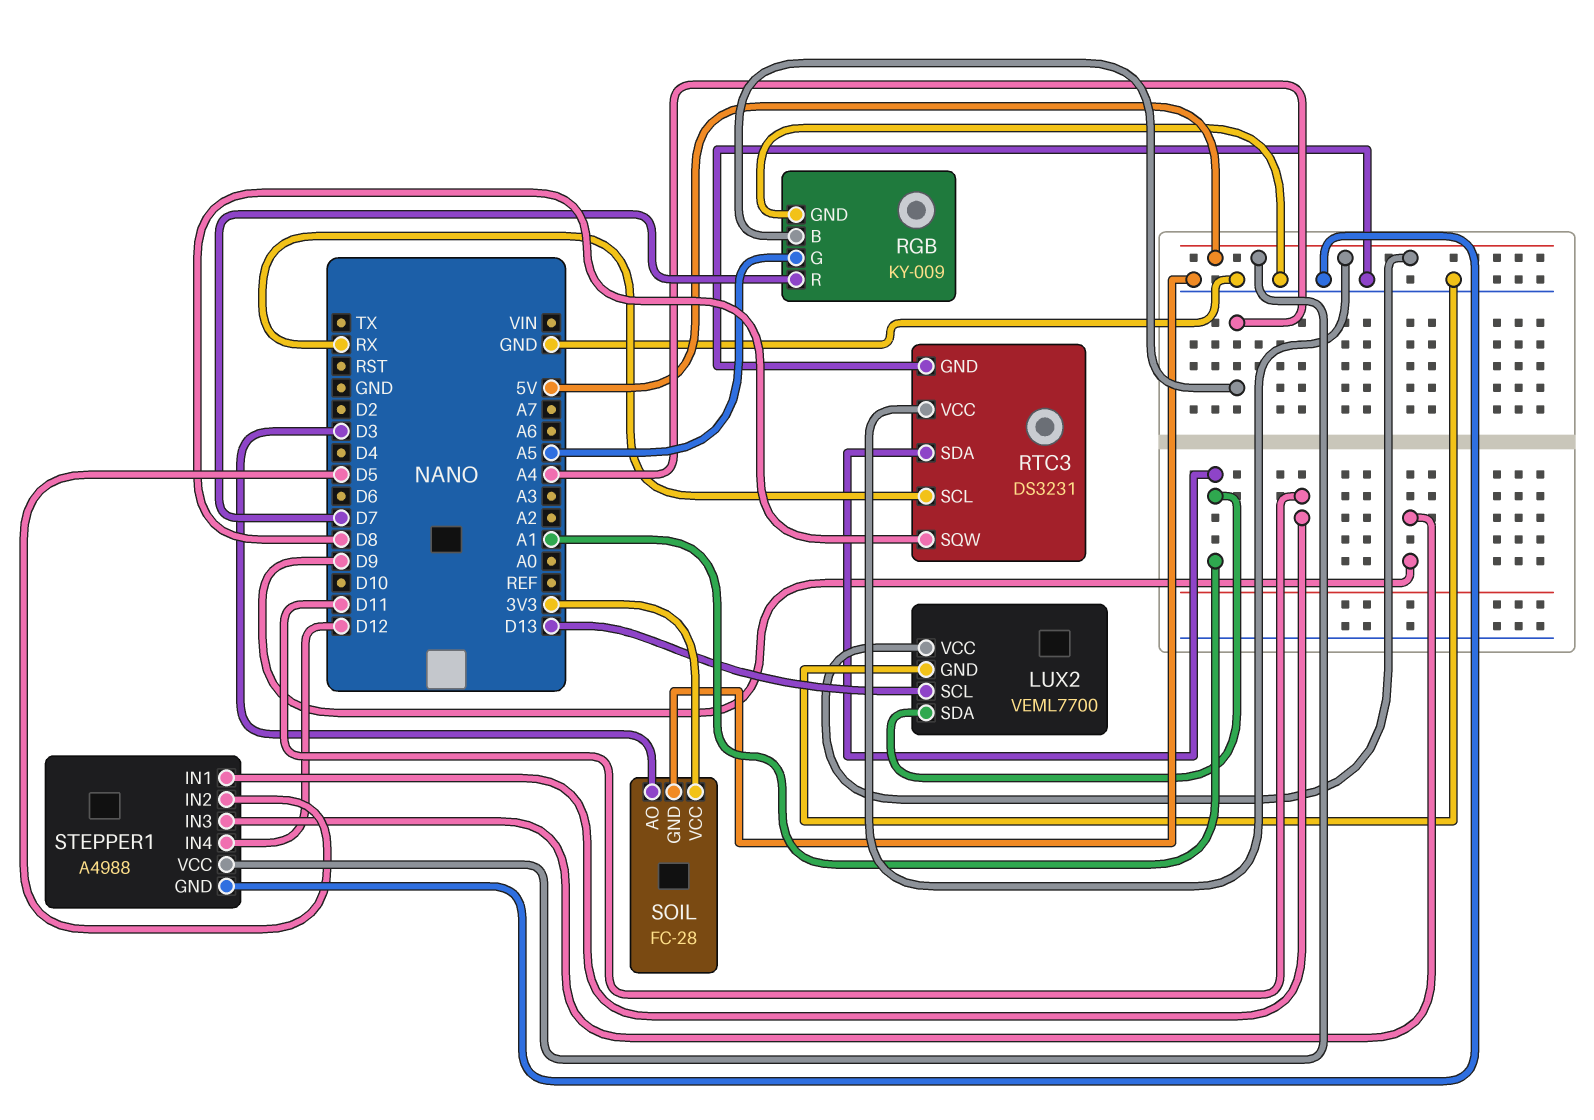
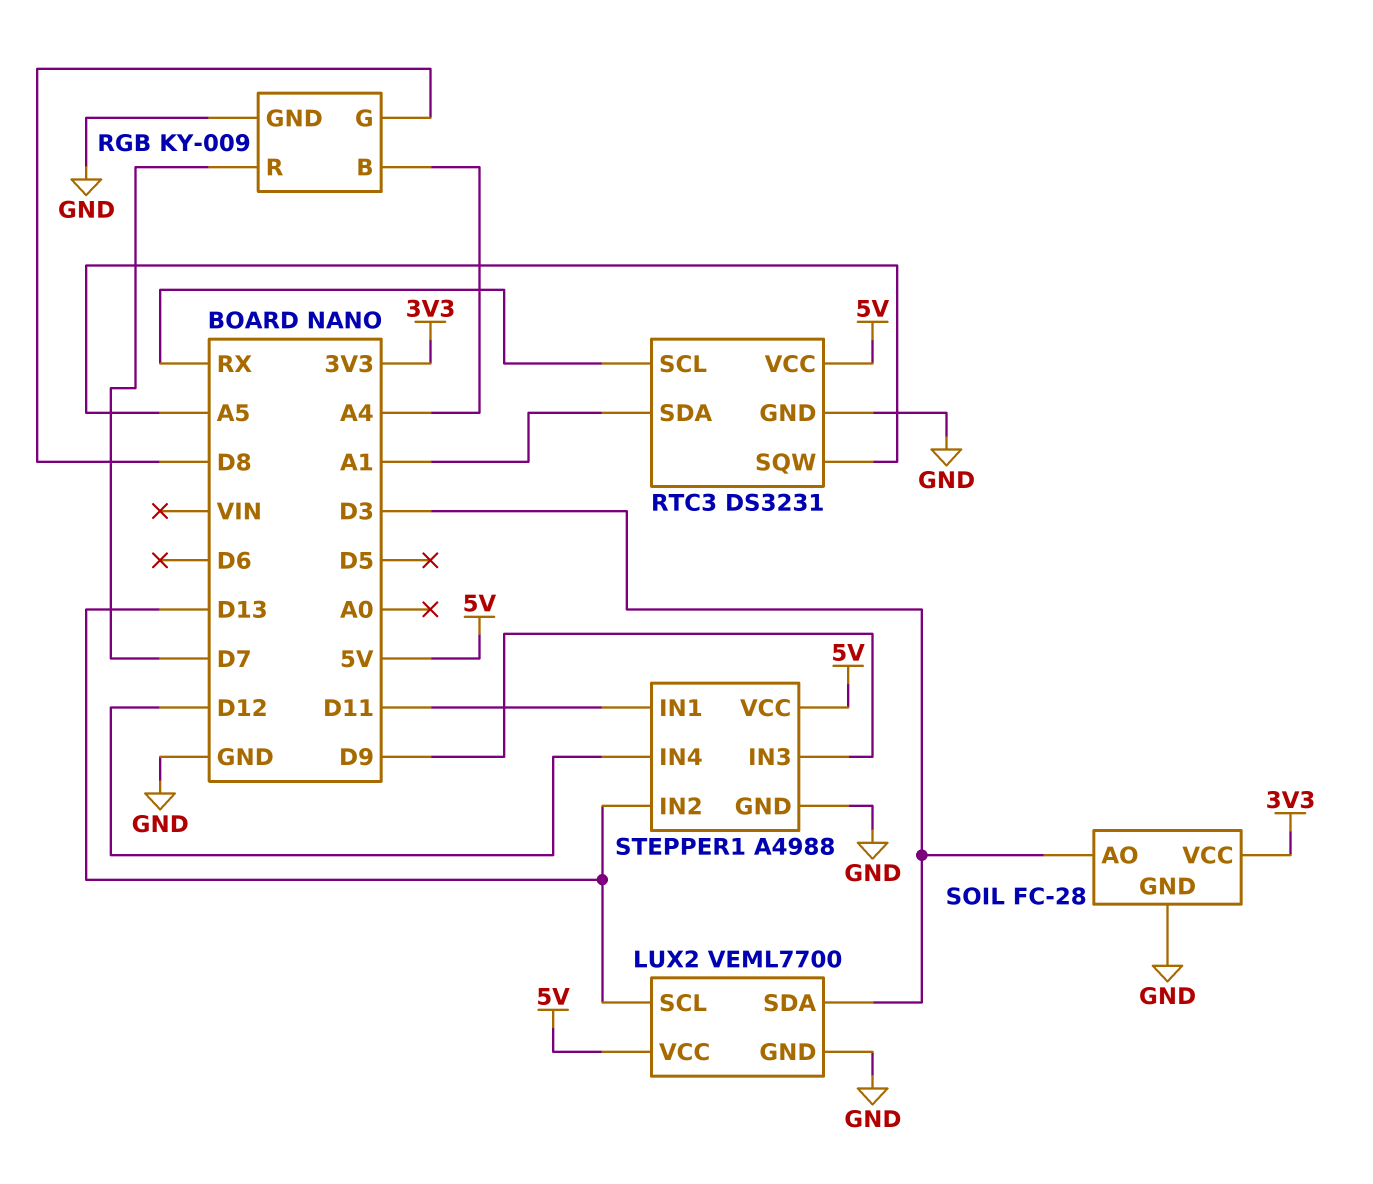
LUX2 pin SDA: A1 -> D3
RGB pin G: A5 -> D8
RTC3 pin SQW: D8 -> A5
STEPPER1 pin IN2: D5 -> D13

